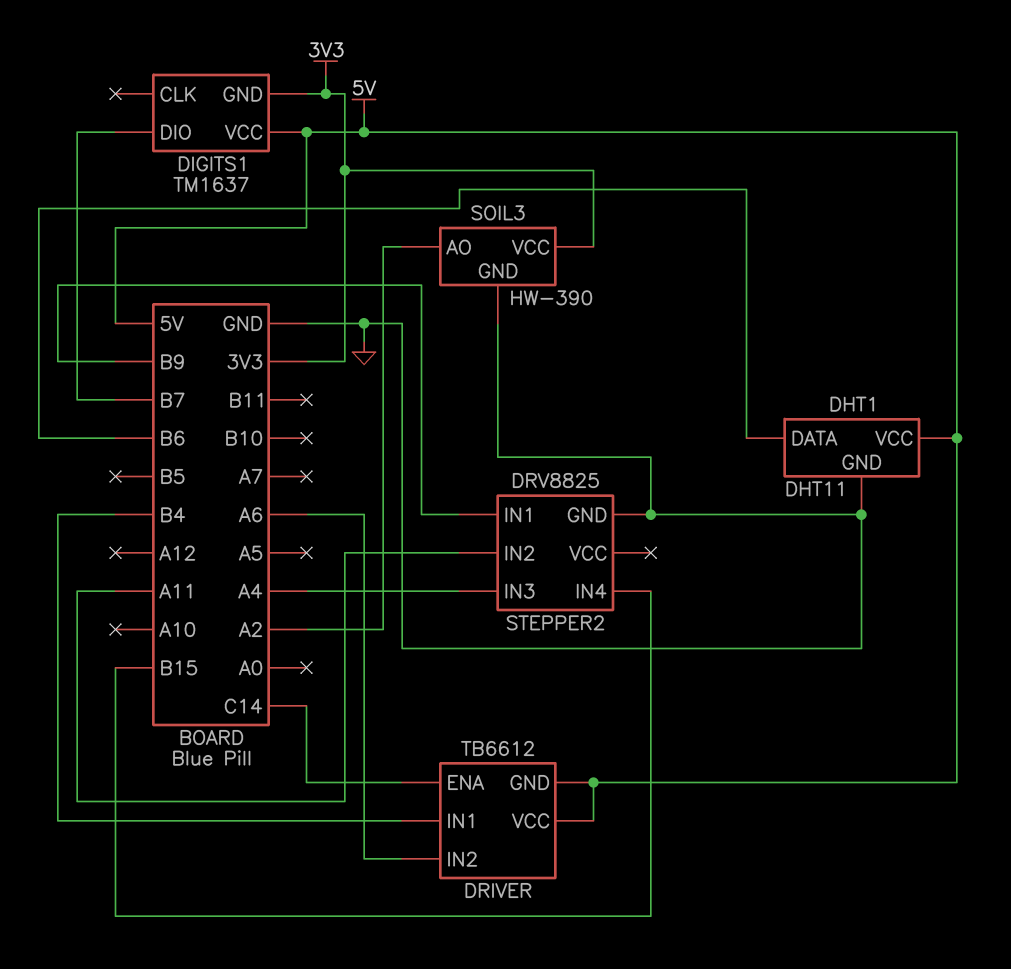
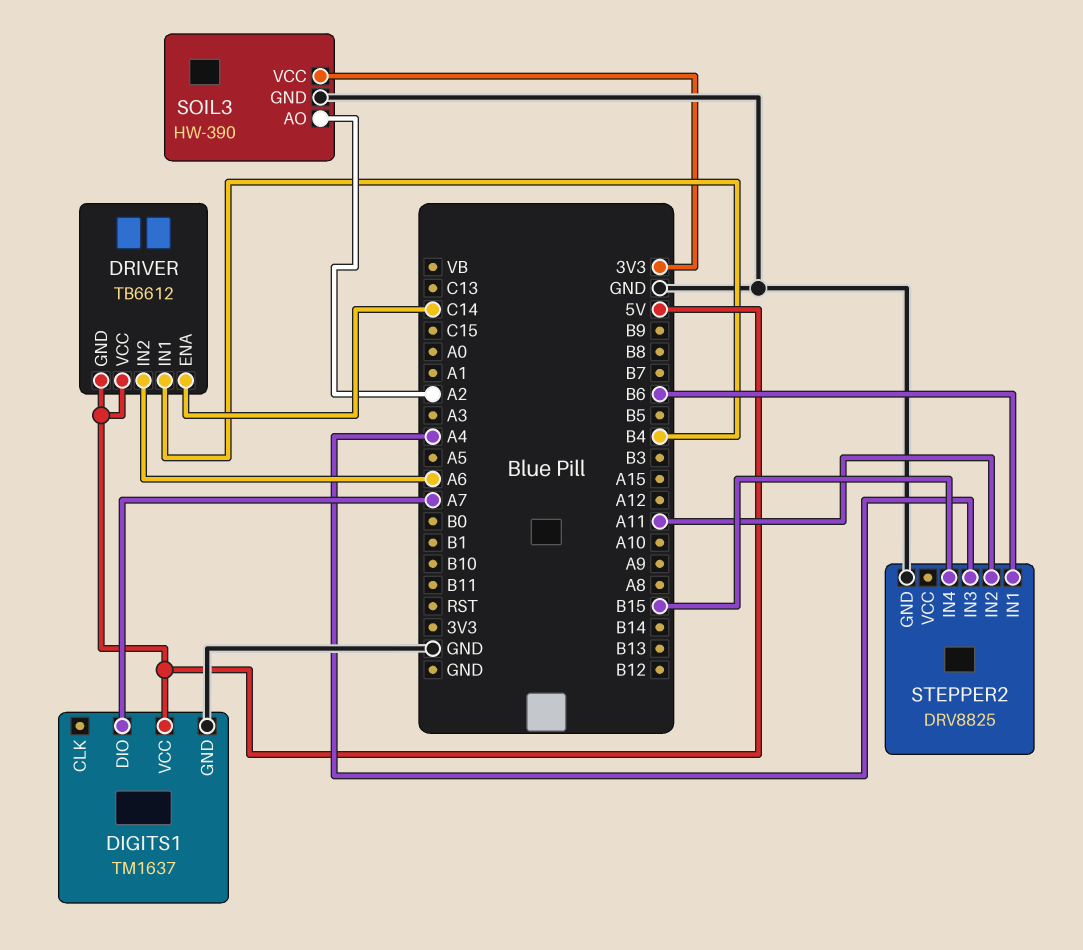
DHT1: DHT11 -> none
DHT1 pin DATA: B6 -> none
DHT1 pin GND: GND -> none
DHT1 pin VCC: 5V -> none
DIGITS1 pin DIO: B7 -> A7
DIGITS1 pin GND: 3V3 -> GND
STEPPER2 pin IN1: B9 -> B6

